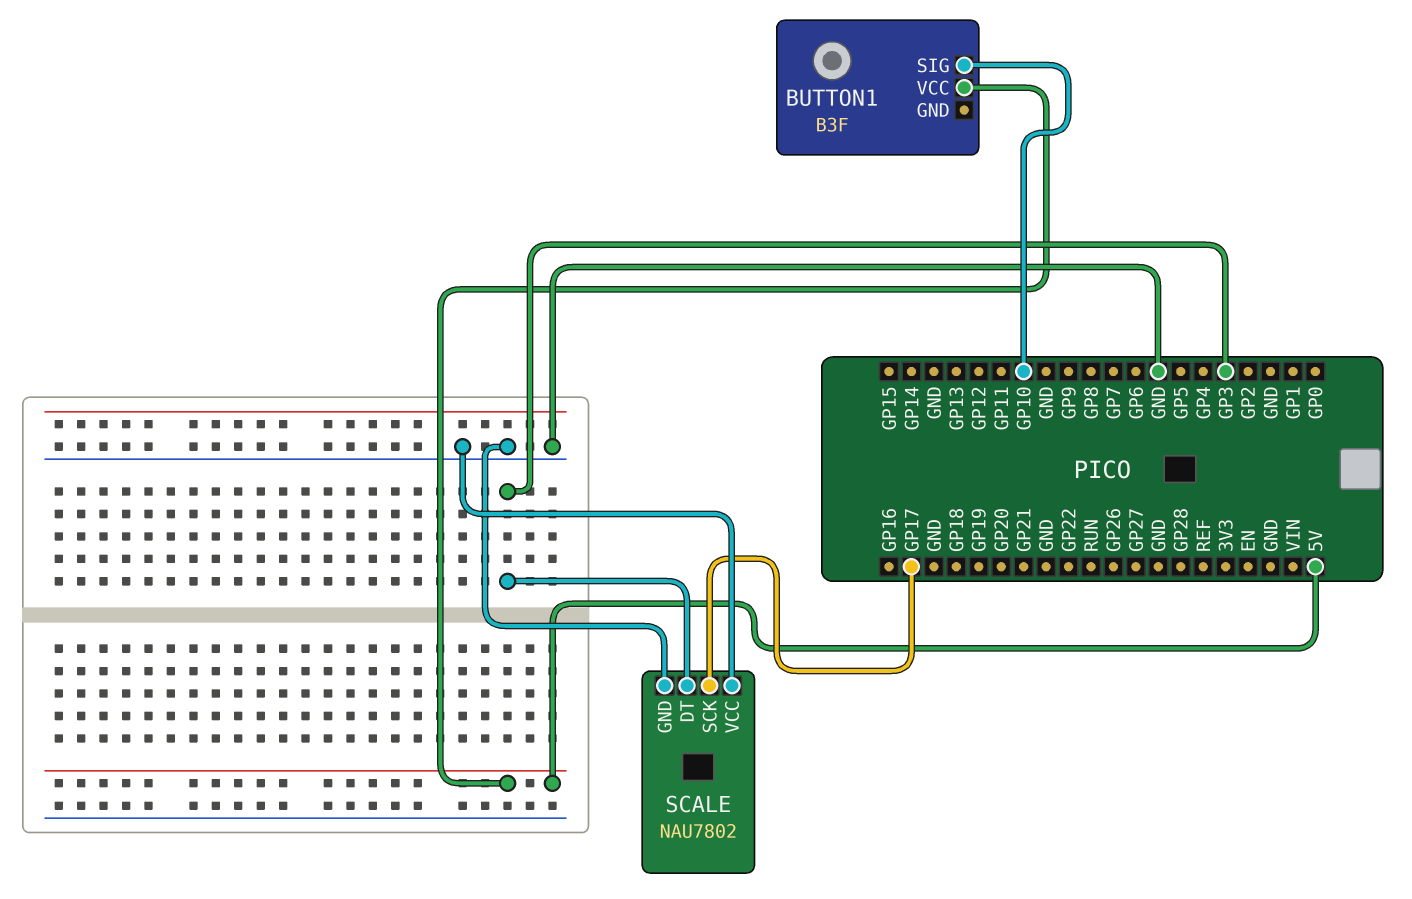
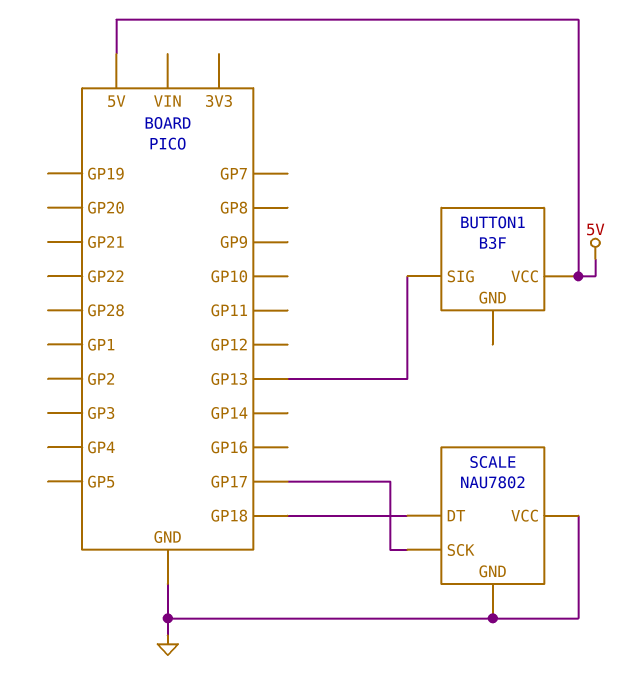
BUTTON1 pin SIG: GP10 -> GP13
SCALE pin DT: GP3 -> GP18

